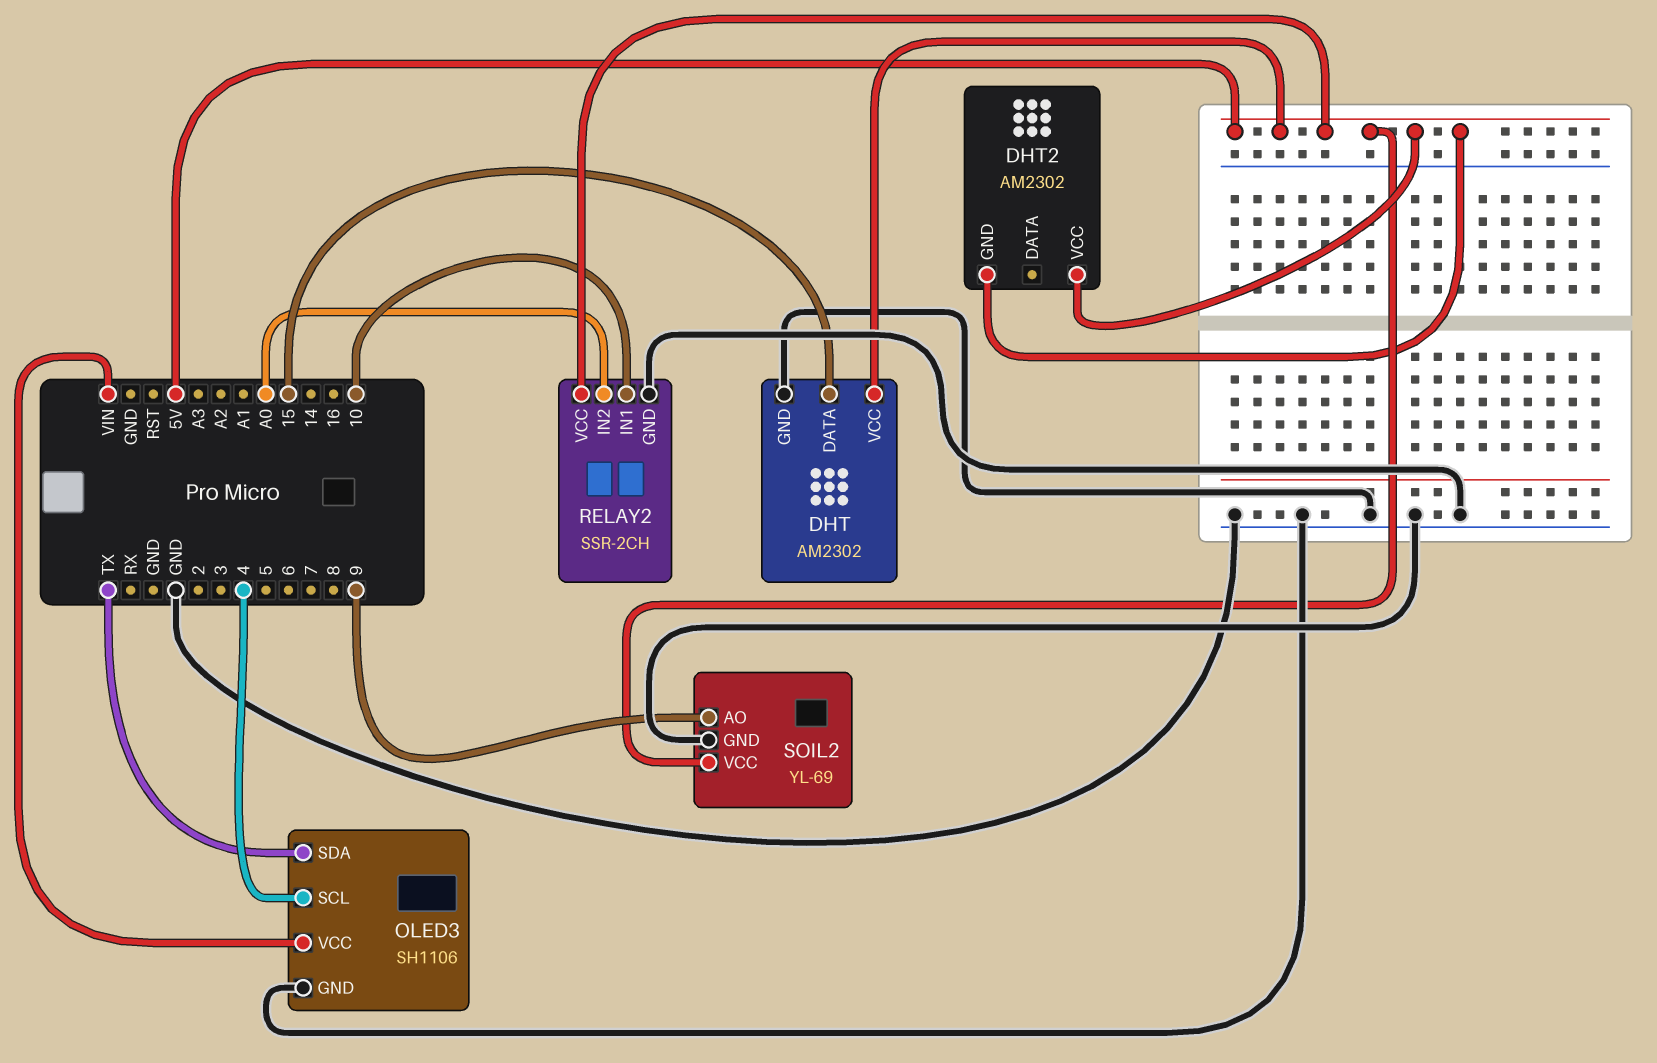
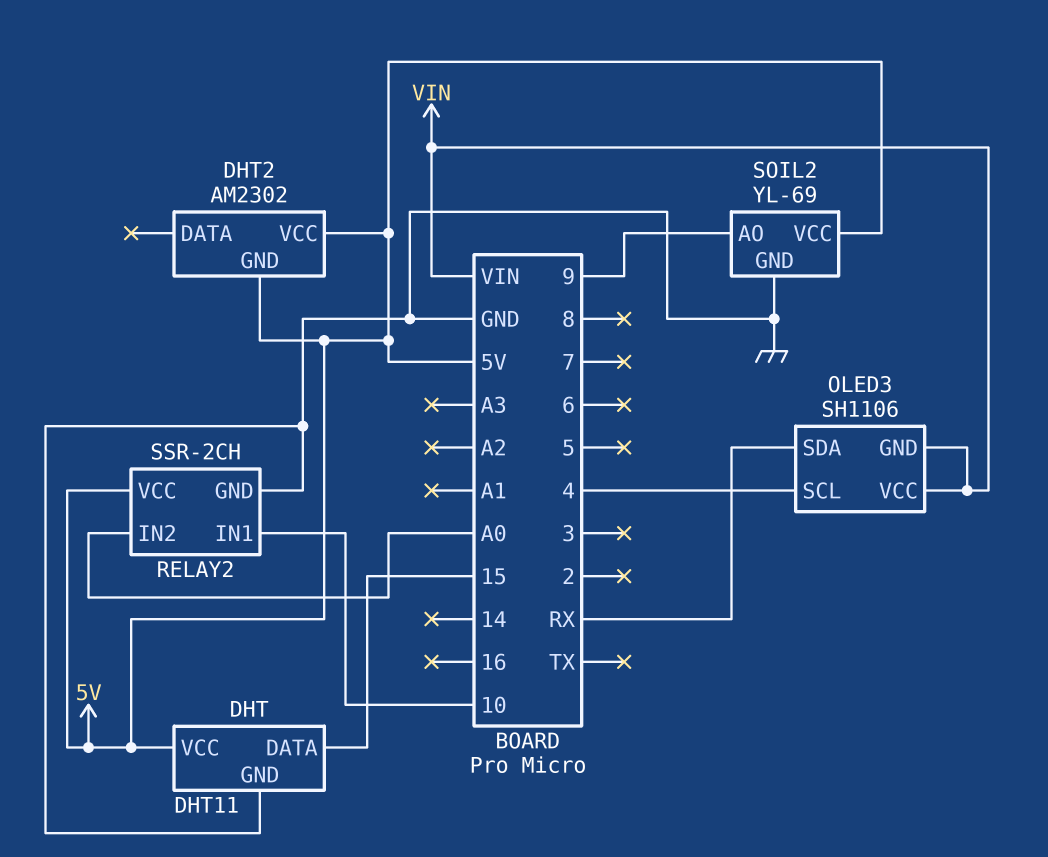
DHT: AM2302 -> DHT11
OLED3 pin GND: GND -> VIN
OLED3 pin SDA: TX -> RX

